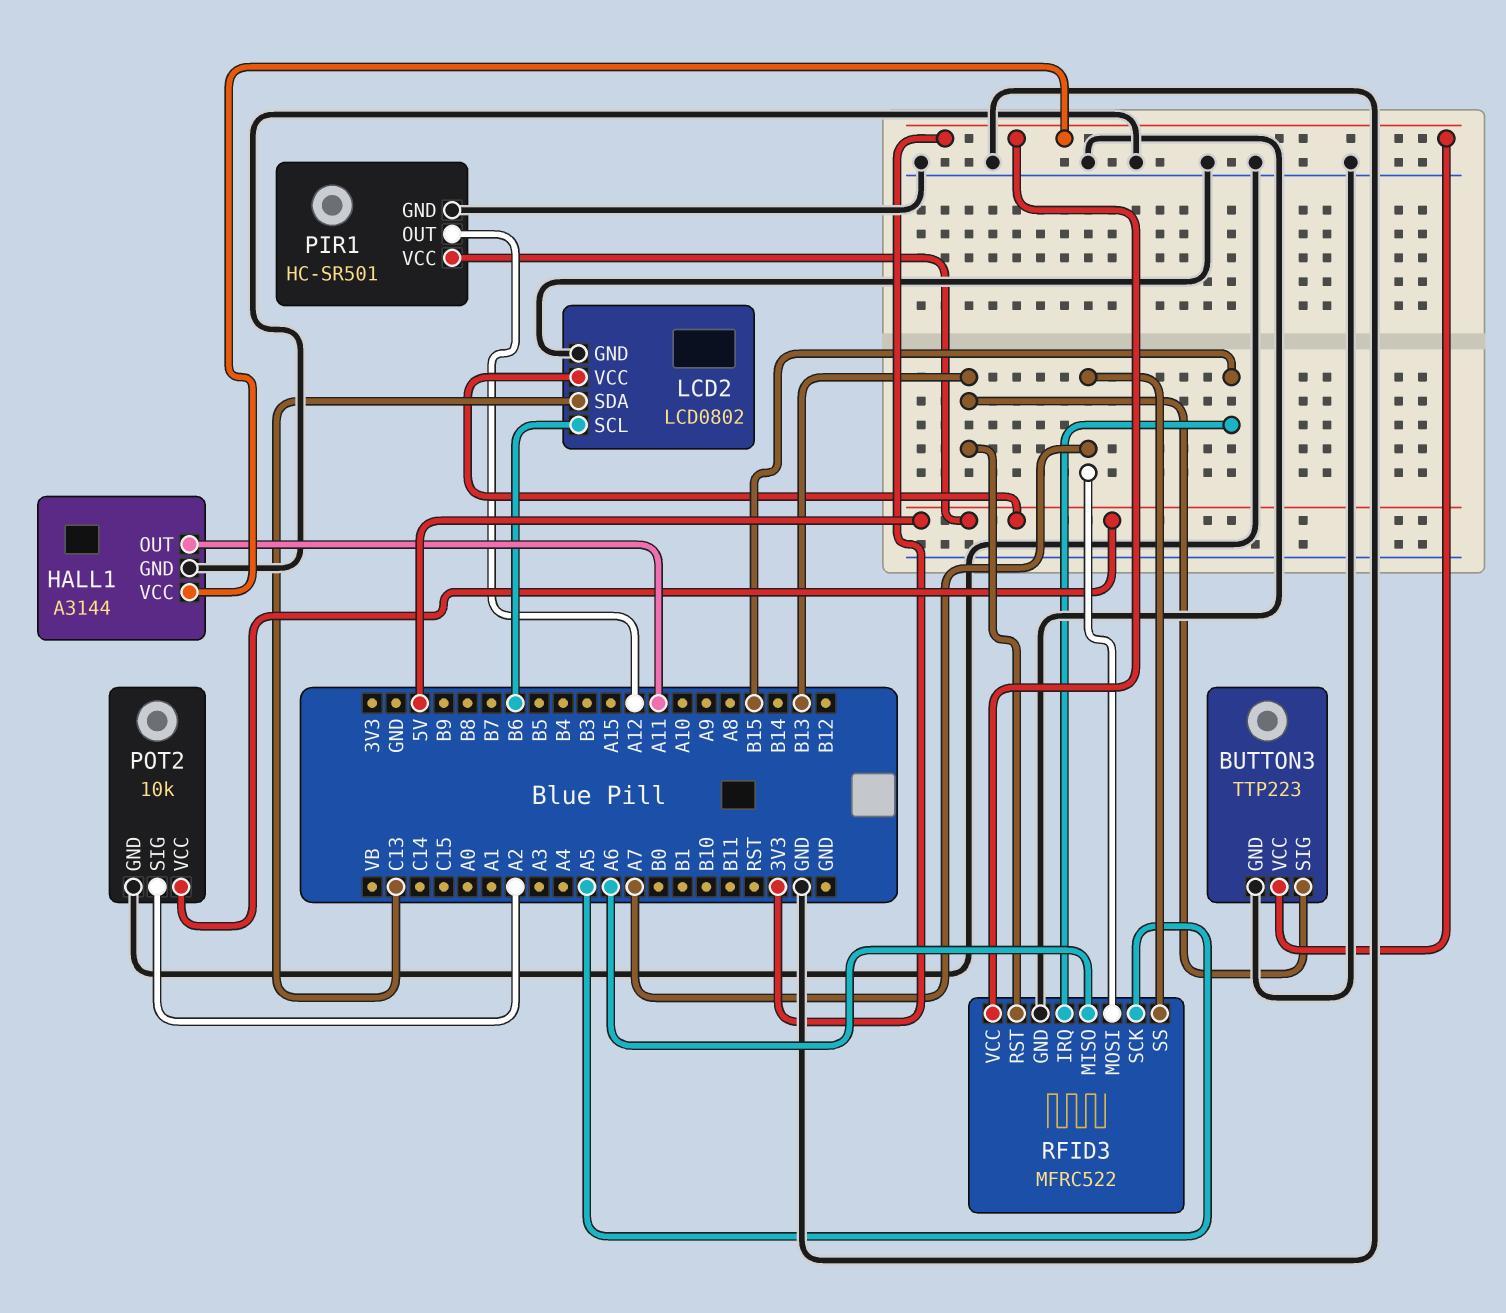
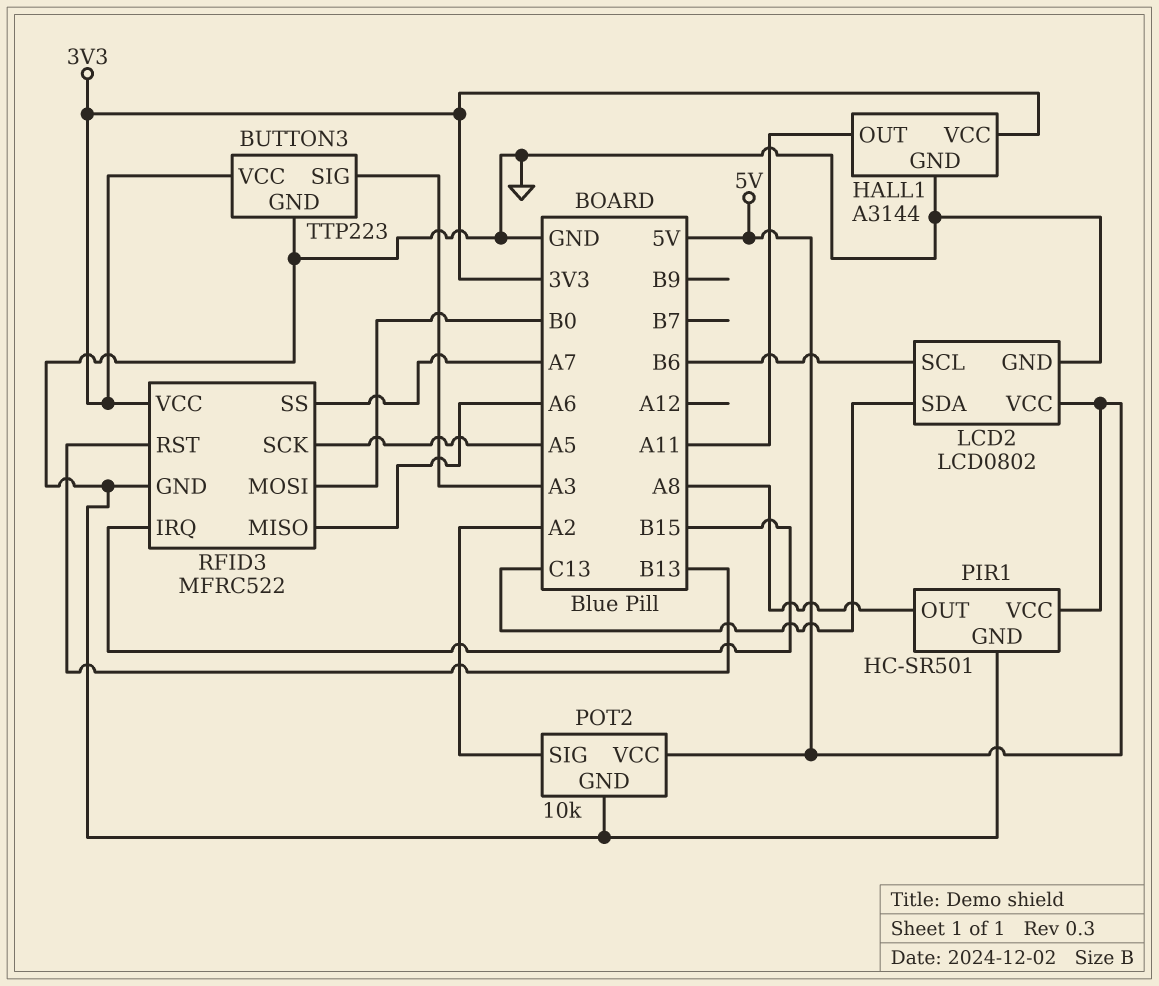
BUTTON3 pin SIG: B13 -> A3
PIR1 pin OUT: A12 -> A8
RFID3 pin MOSI: A7 -> B0

